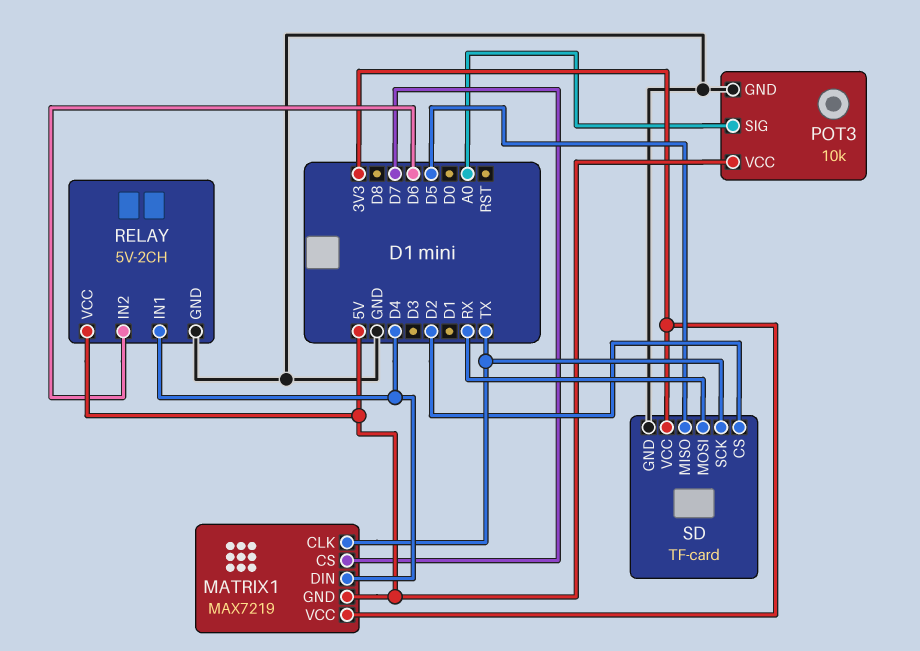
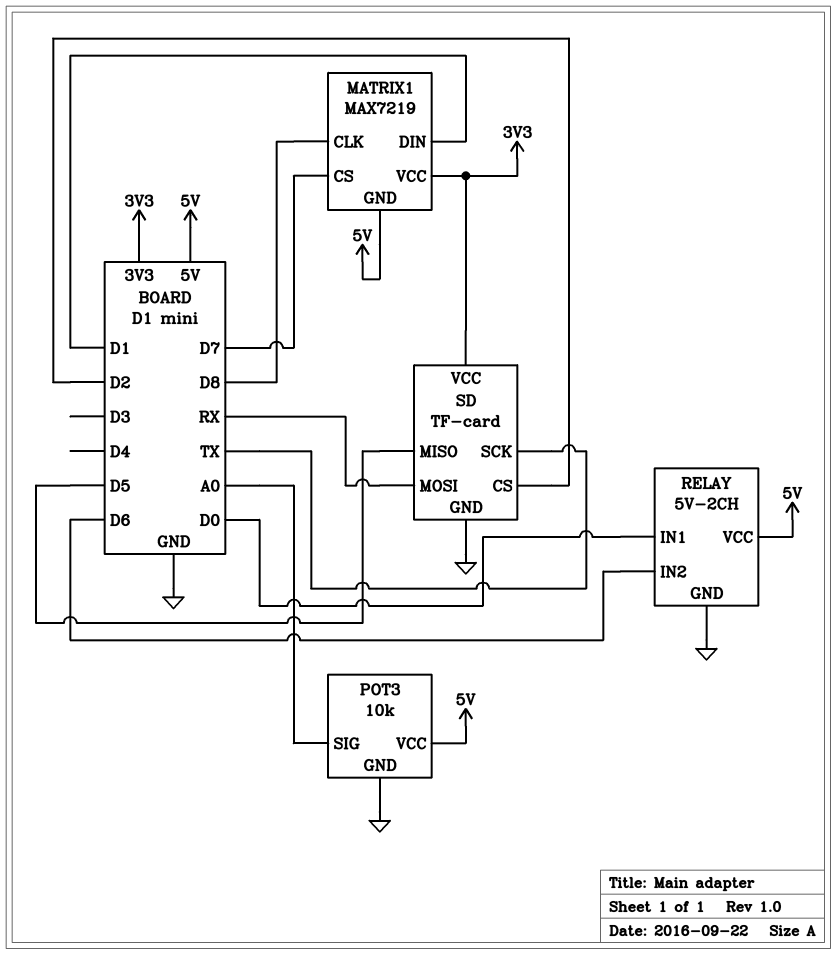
MATRIX1 pin CLK: TX -> D8
MATRIX1 pin DIN: D4 -> D1
RELAY pin IN1: D4 -> D0

